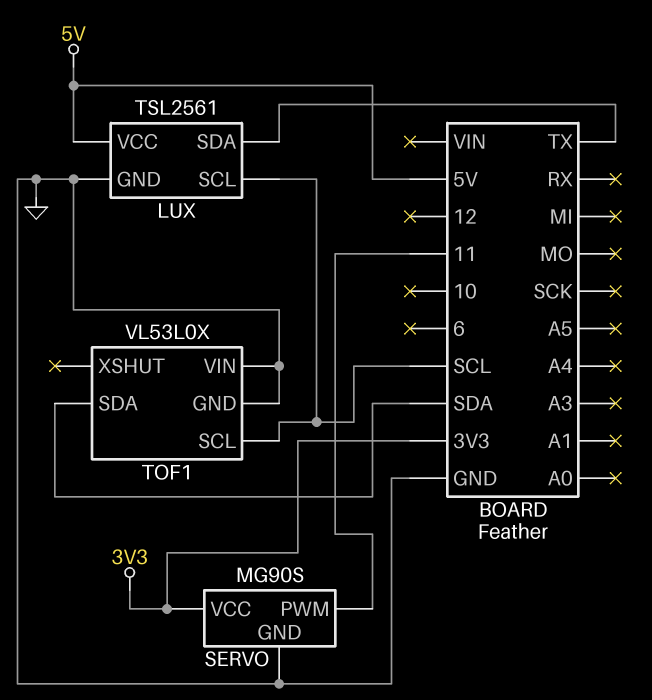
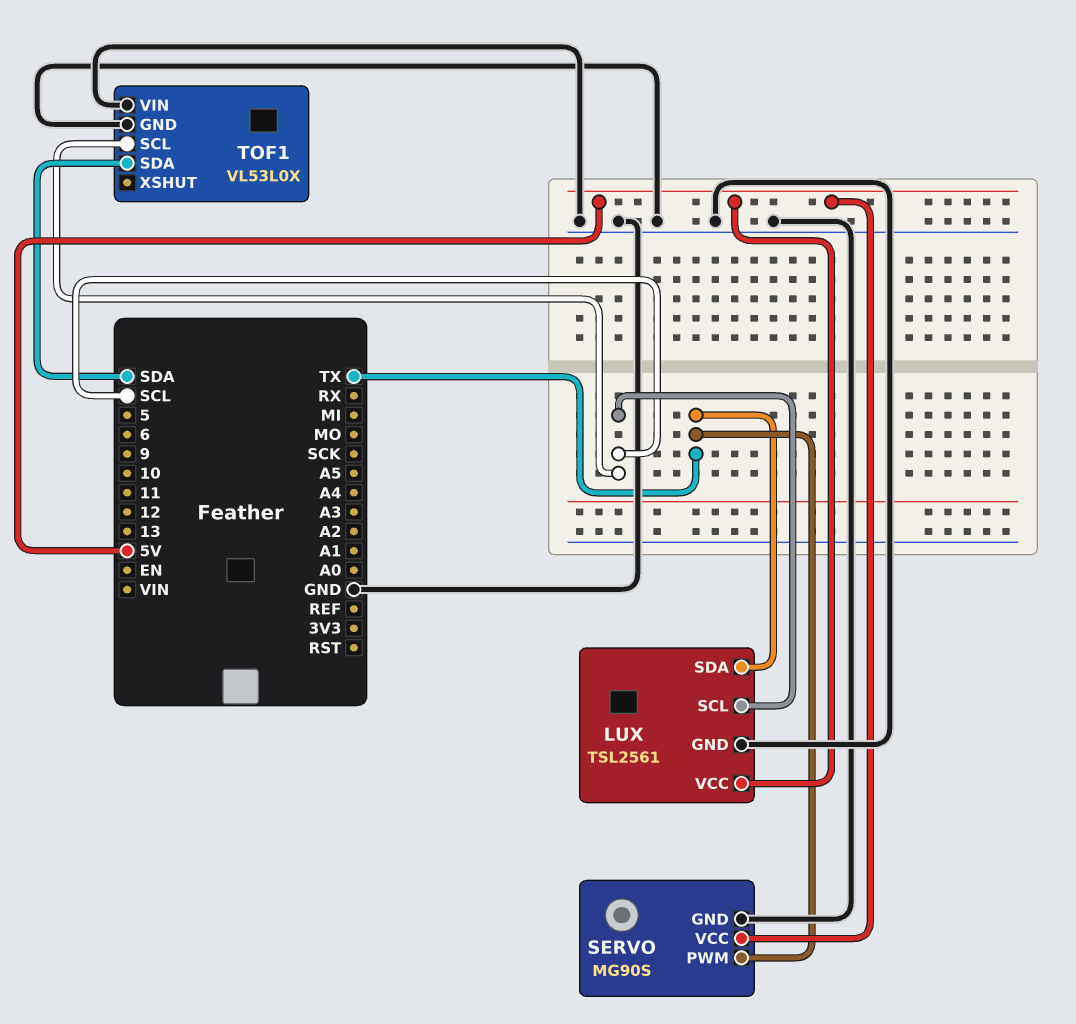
SERVO pin PWM: 11 -> TX
SERVO pin VCC: 3V3 -> 5V

